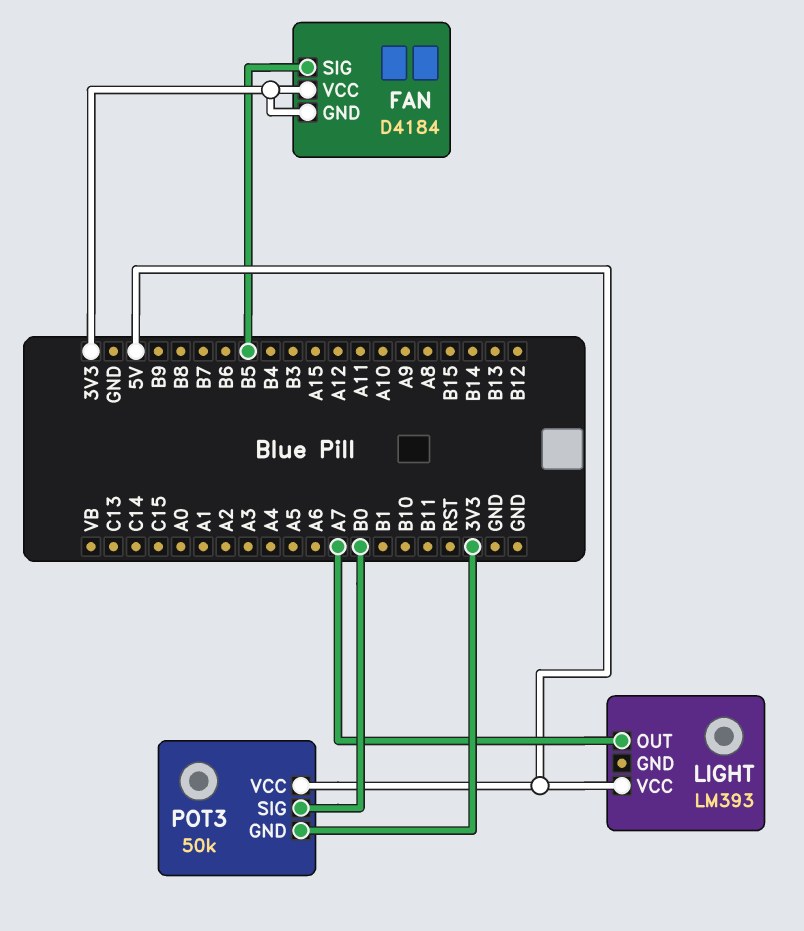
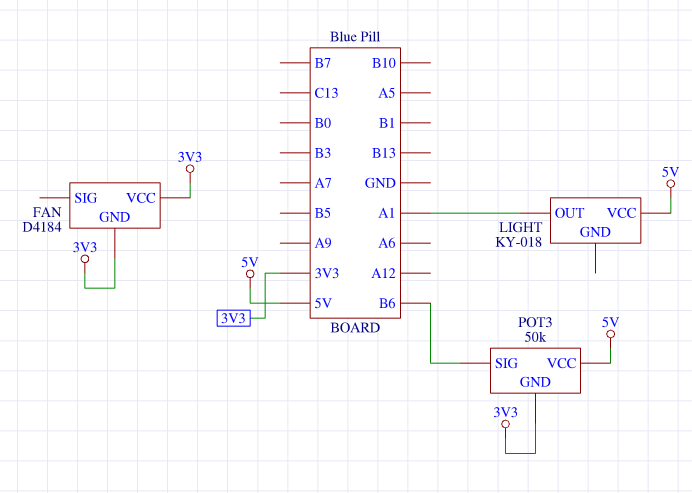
FAN pin SIG: B5 -> none
LIGHT: LM393 -> KY-018
LIGHT pin OUT: A7 -> A1
POT3 pin SIG: B0 -> B6

